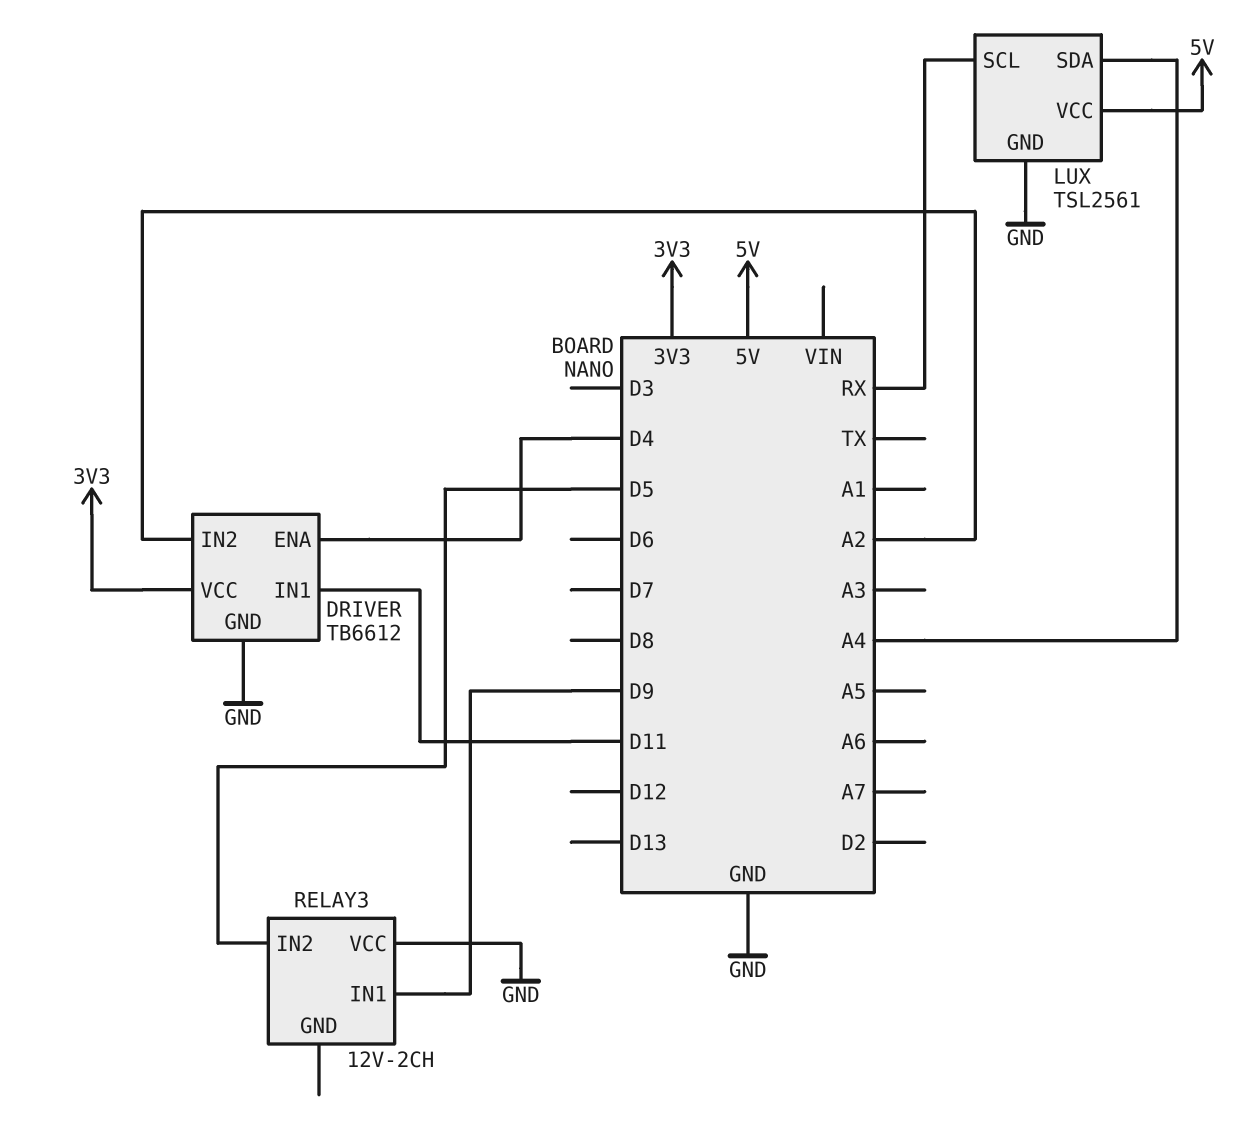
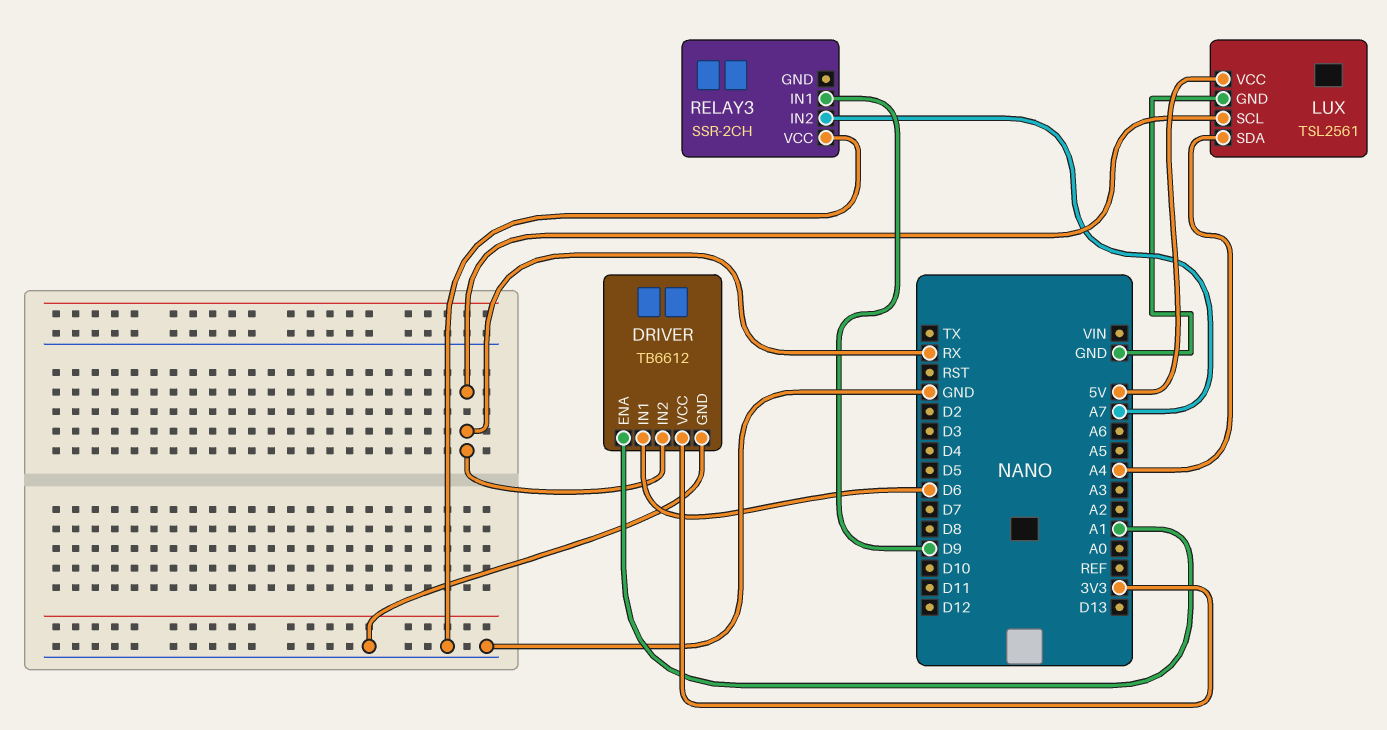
DRIVER pin ENA: D4 -> A1
DRIVER pin IN1: D11 -> D6
DRIVER pin IN2: A2 -> RX
RELAY3: 12V-2CH -> SSR-2CH
RELAY3 pin IN2: D5 -> A7

